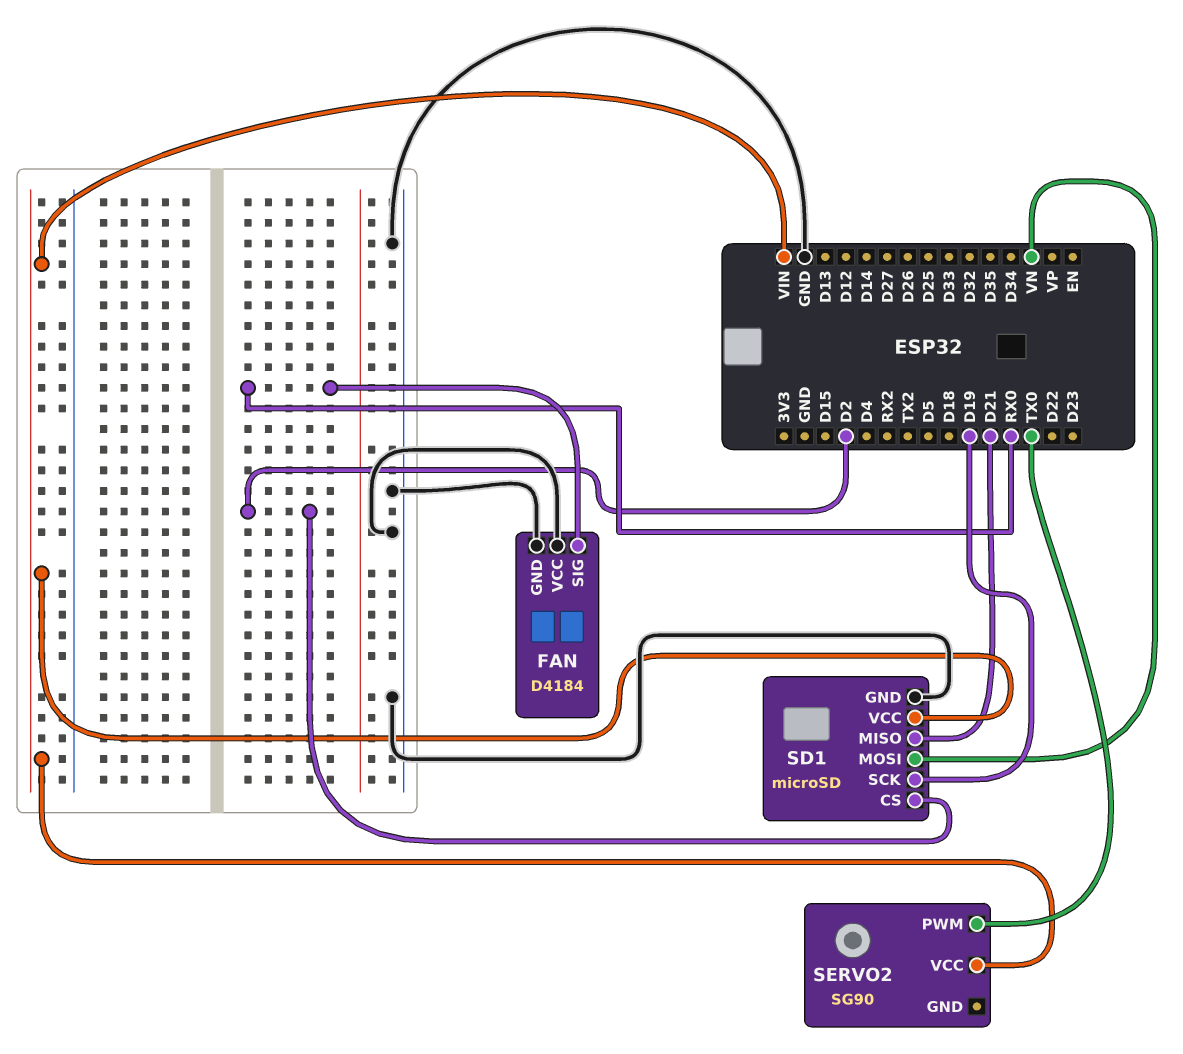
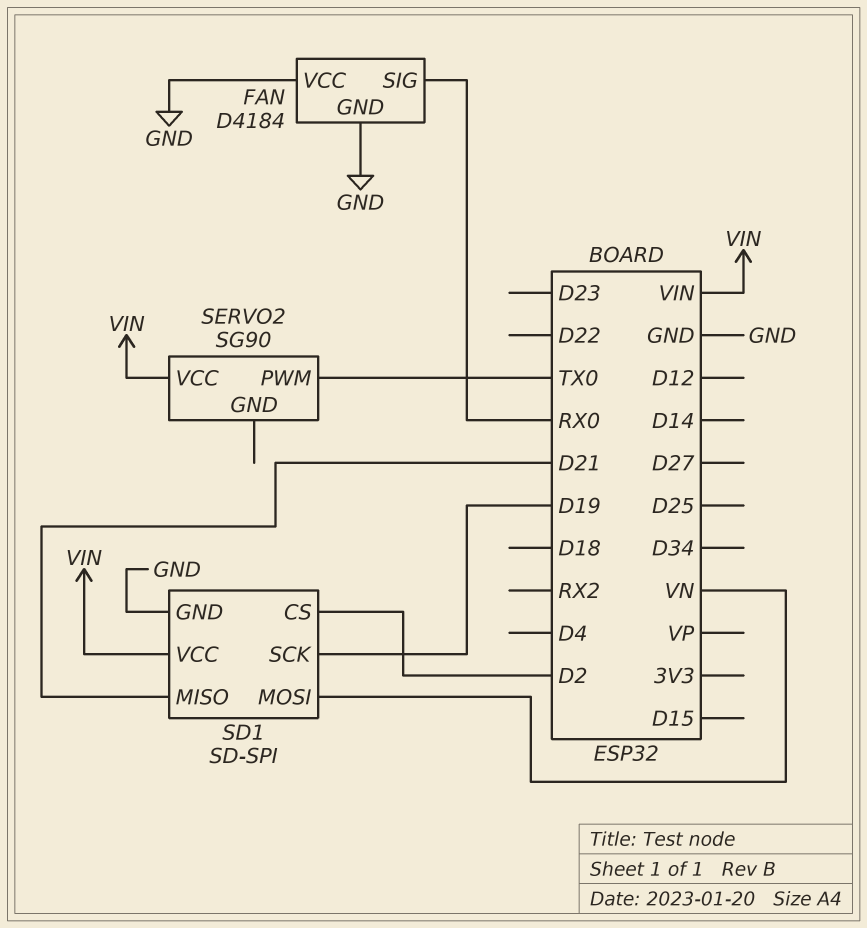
SD1: microSD -> SD-SPI

